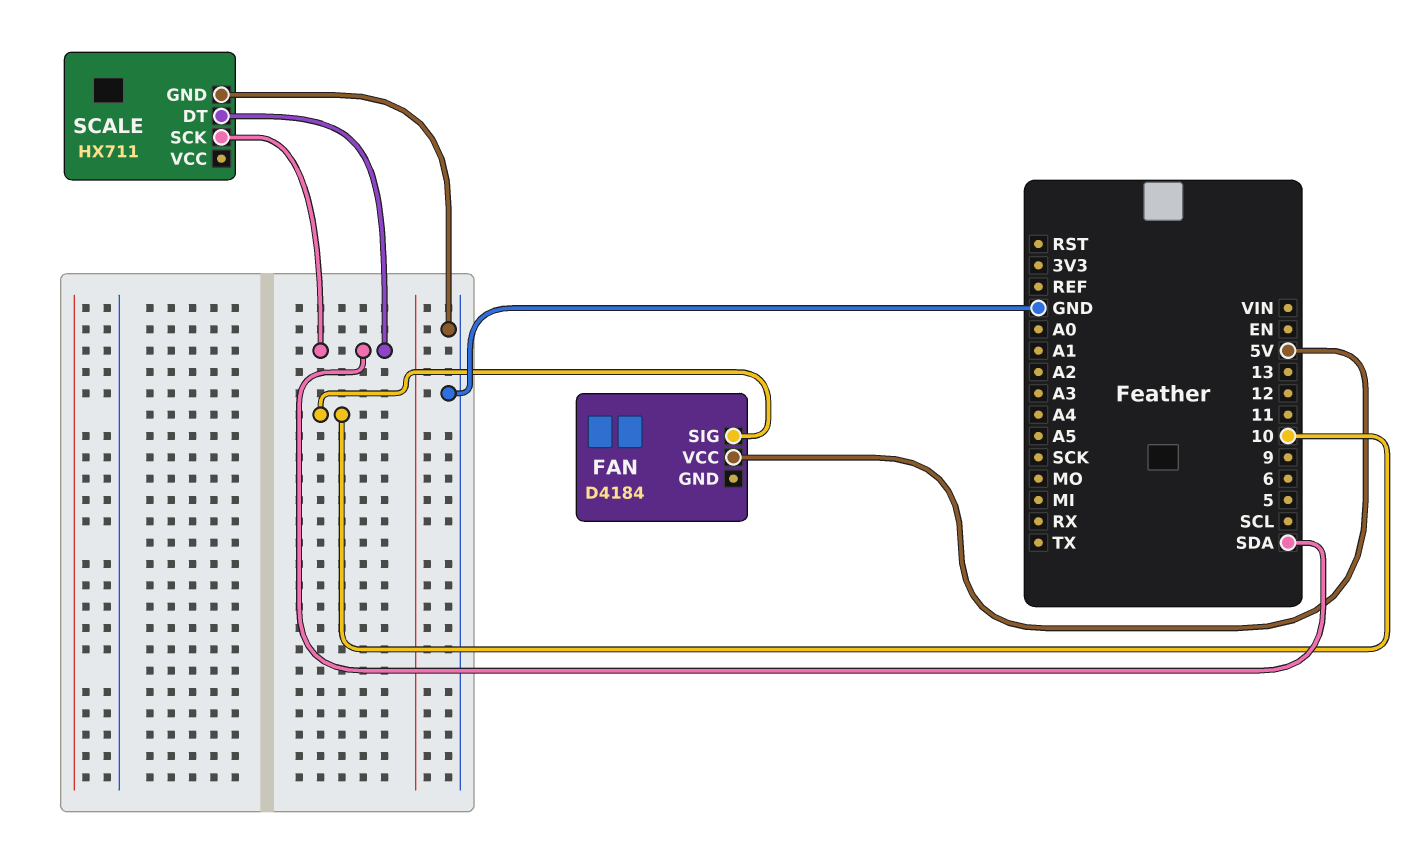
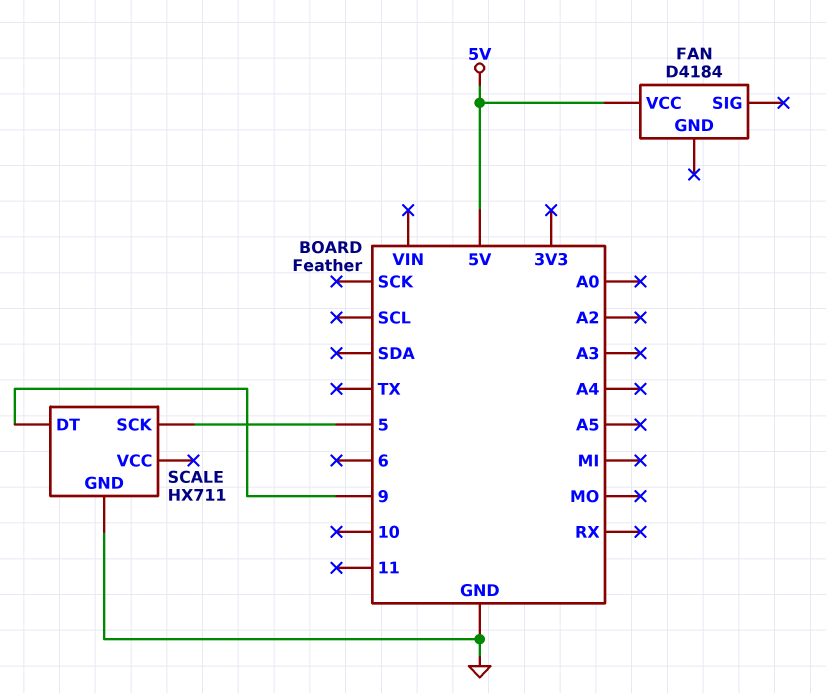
FAN pin SIG: 10 -> none
SCALE pin DT: SDA -> 9
SCALE pin SCK: SDA -> 5

